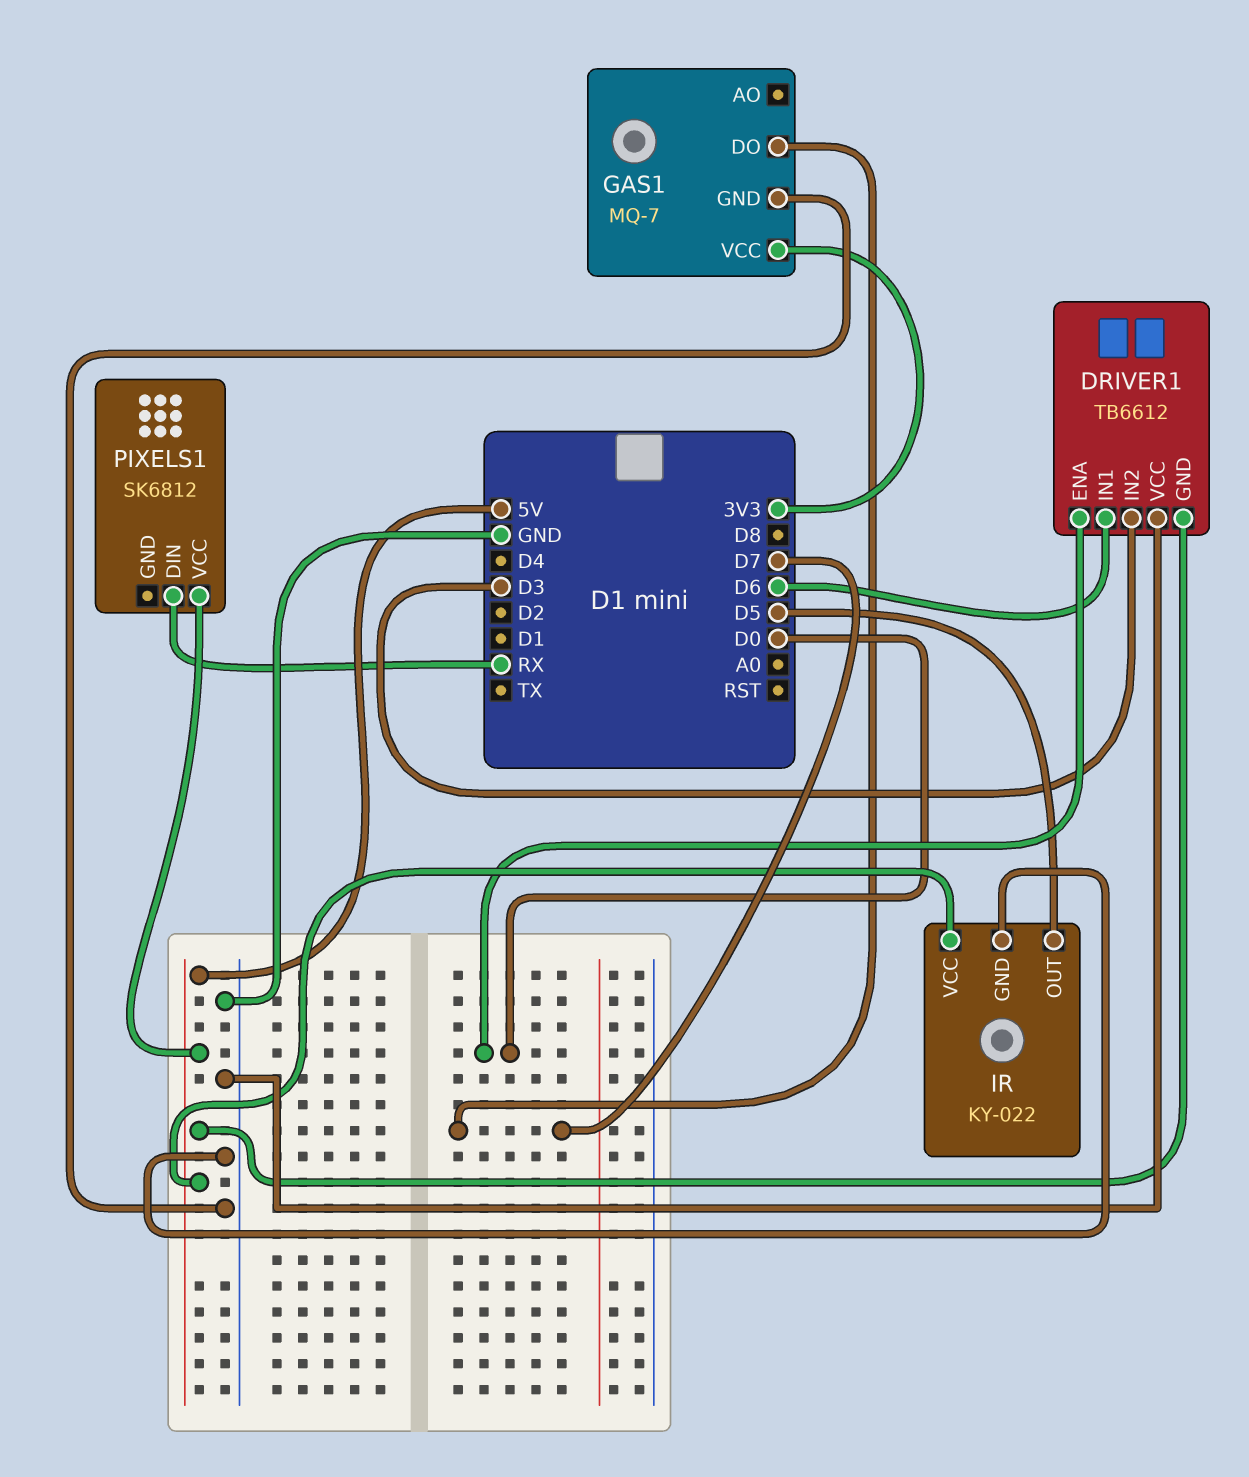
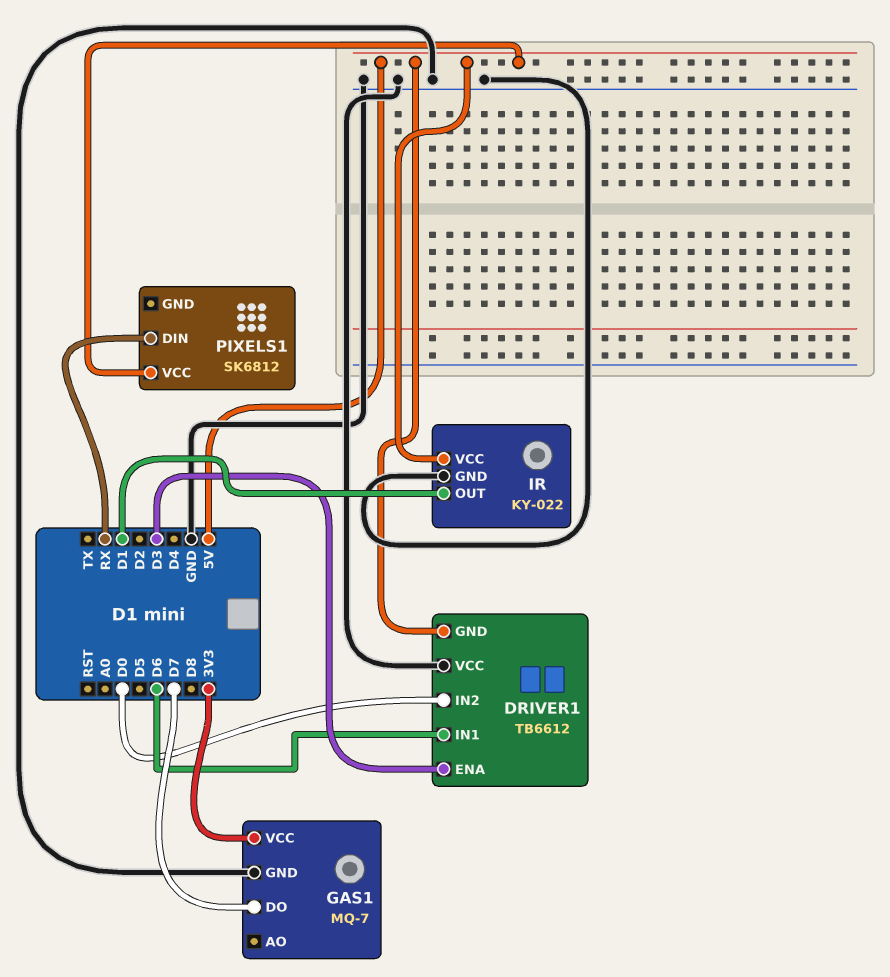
DRIVER1 pin ENA: D0 -> D3
DRIVER1 pin IN2: D3 -> D0
IR pin OUT: D5 -> D1

